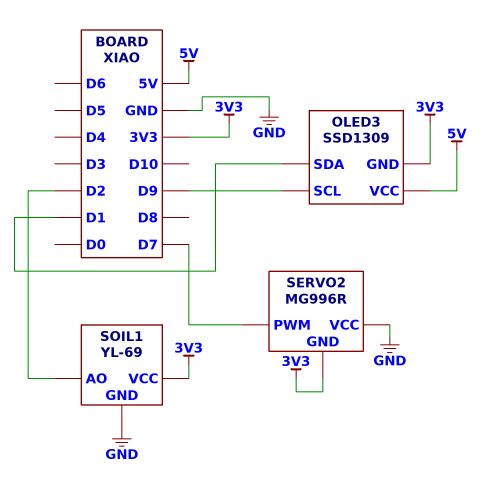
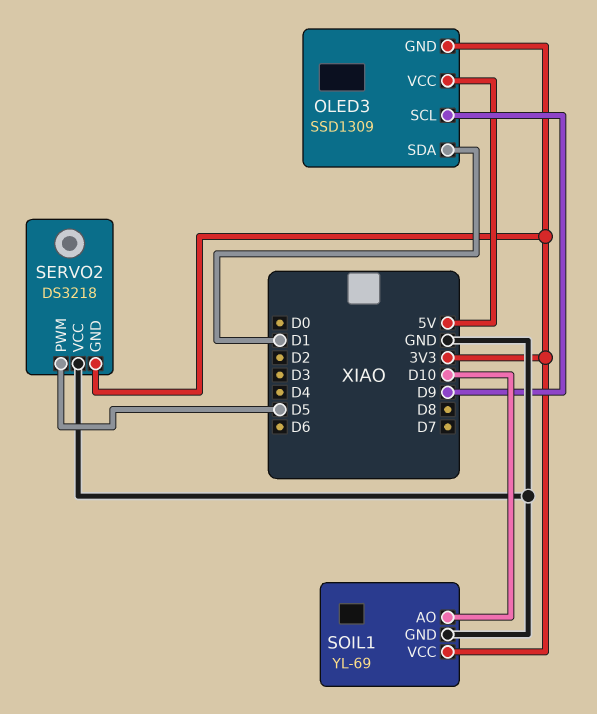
SERVO2: MG996R -> DS3218
SERVO2 pin PWM: D7 -> D5
SOIL1 pin AO: D2 -> D10

